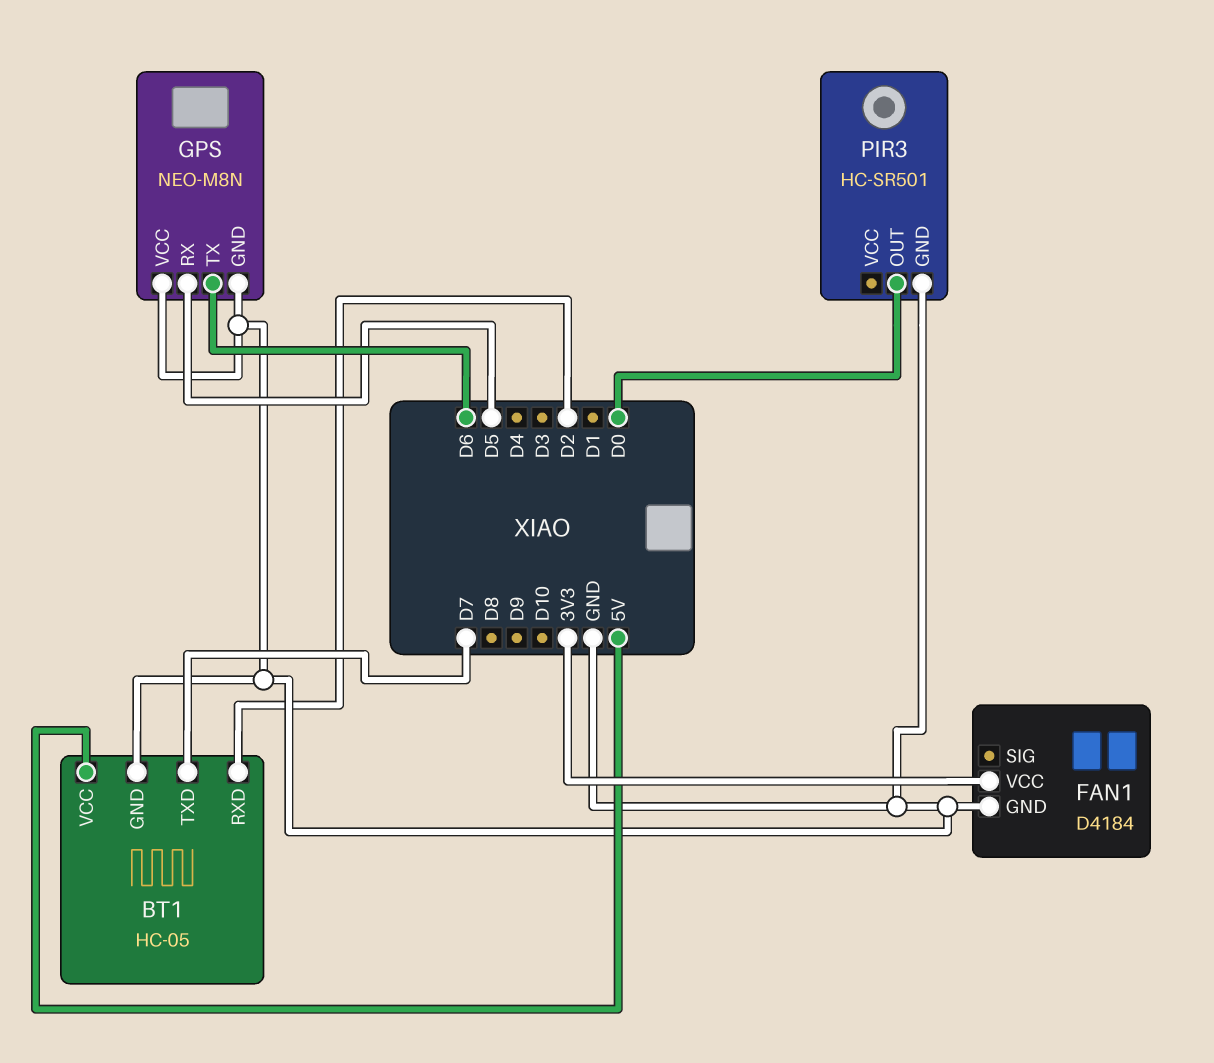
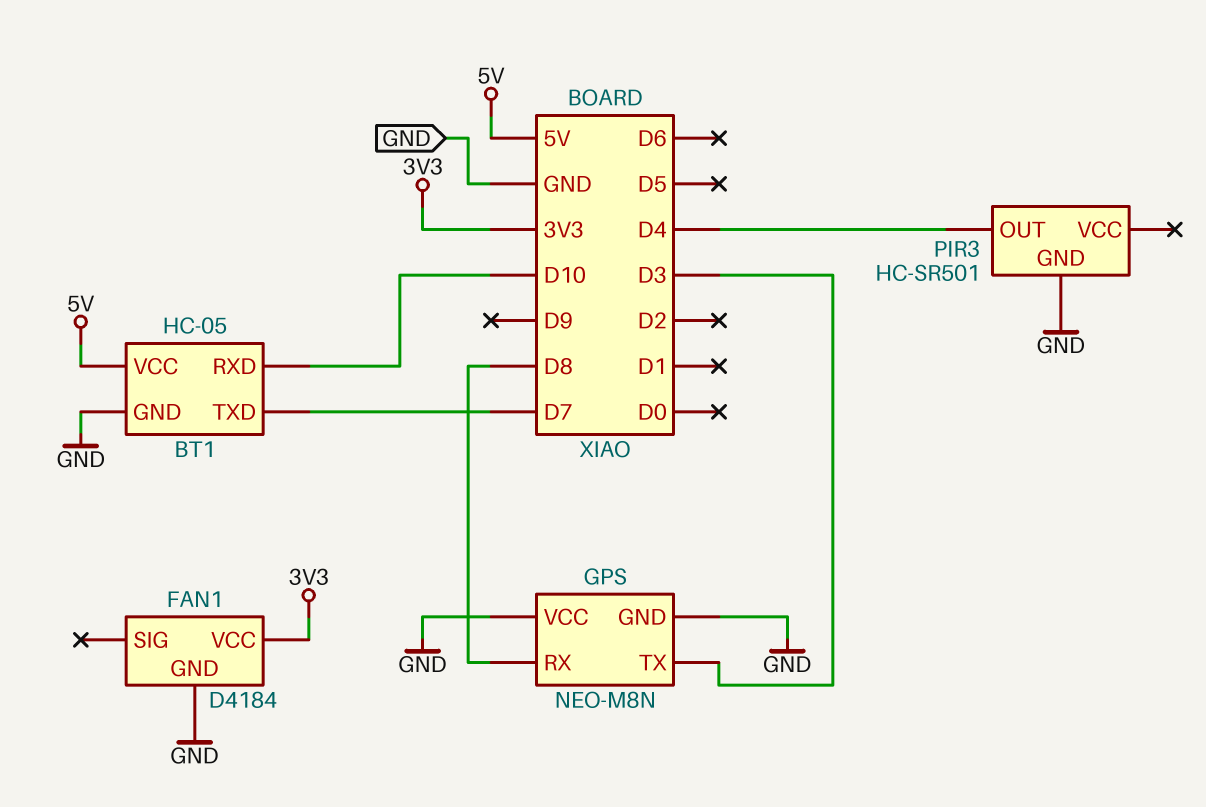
BT1 pin RXD: D2 -> D10
GPS pin RX: D5 -> D8
GPS pin TX: D6 -> D3
PIR3 pin OUT: D0 -> D4

